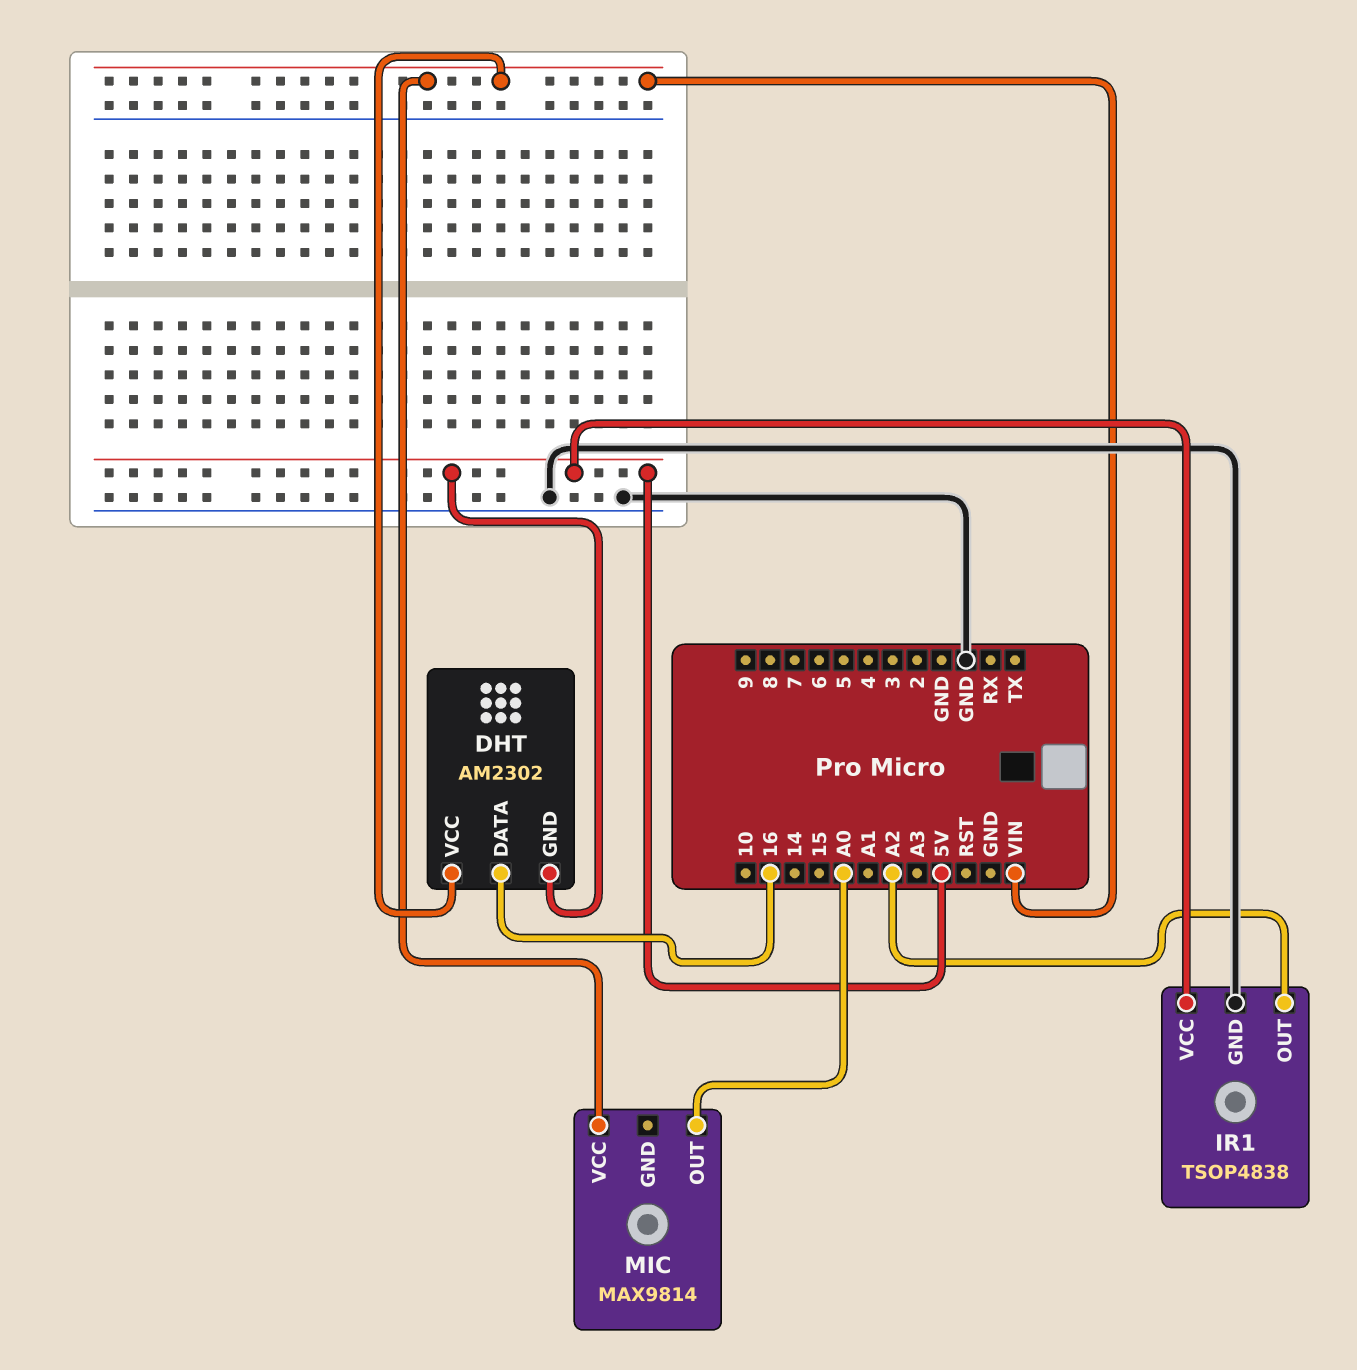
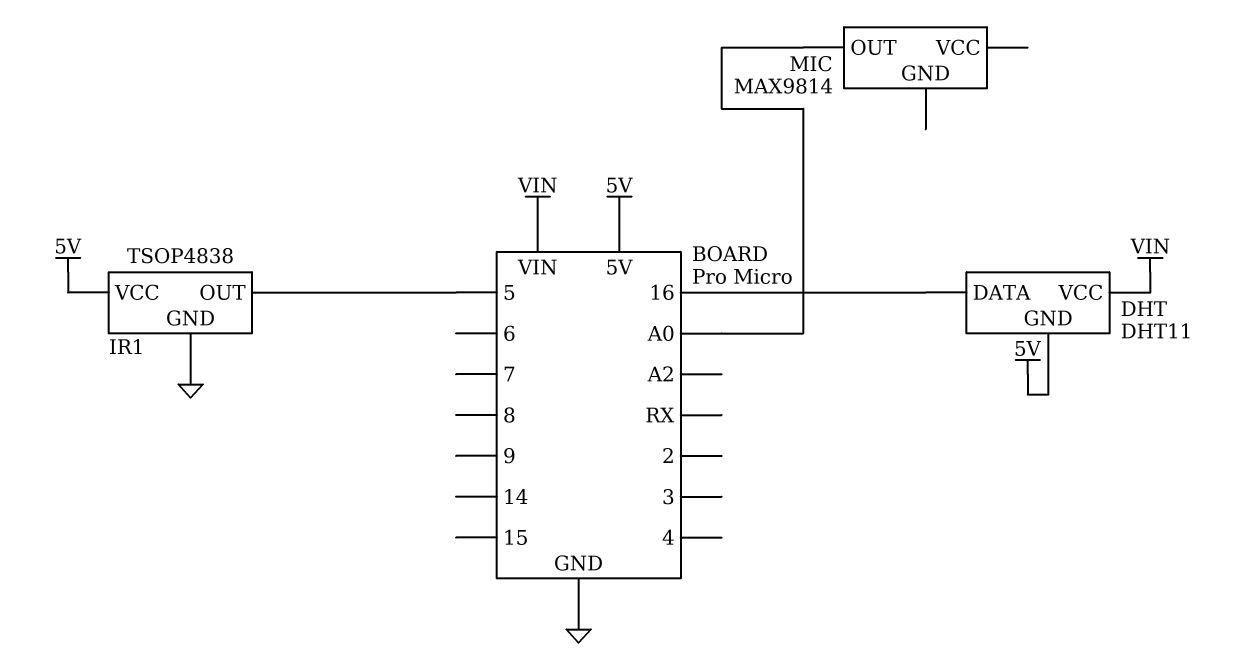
DHT: AM2302 -> DHT11
IR1 pin OUT: A2 -> 5
MIC pin VCC: VIN -> none

